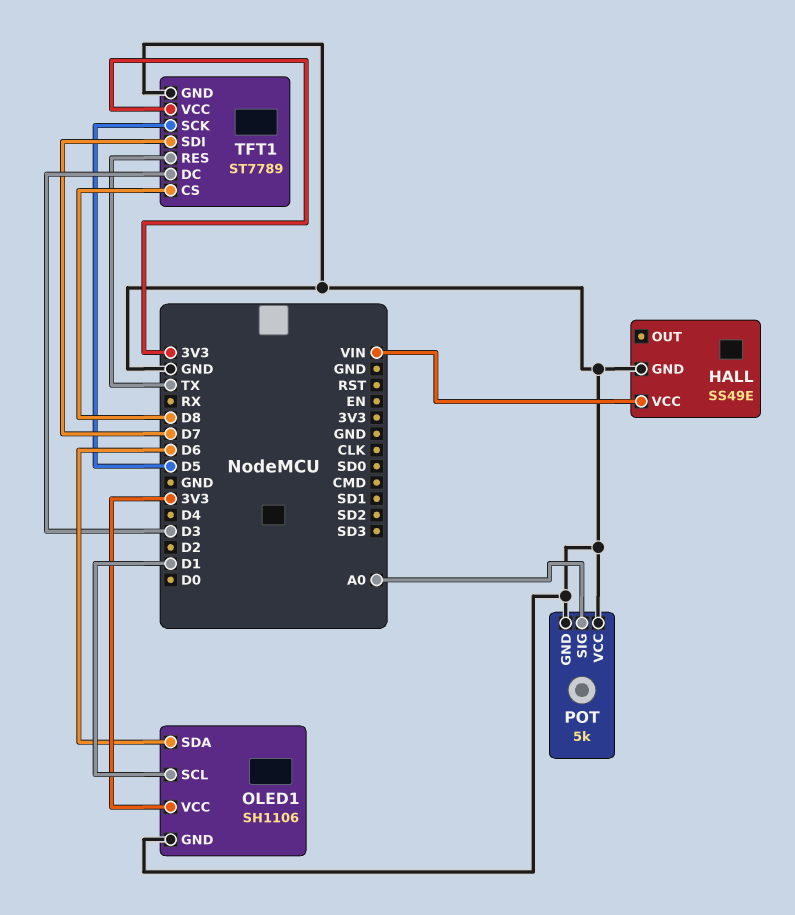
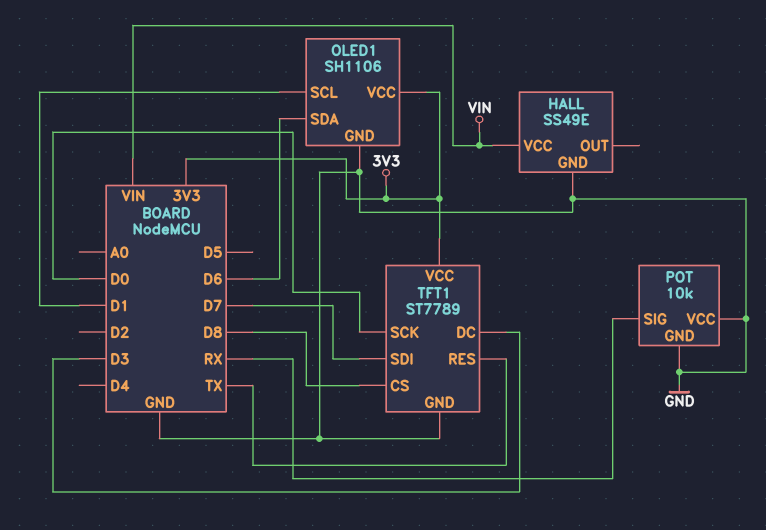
POT: 5k -> 10k
POT pin SIG: A0 -> RX
TFT1 pin SCK: D5 -> D0

